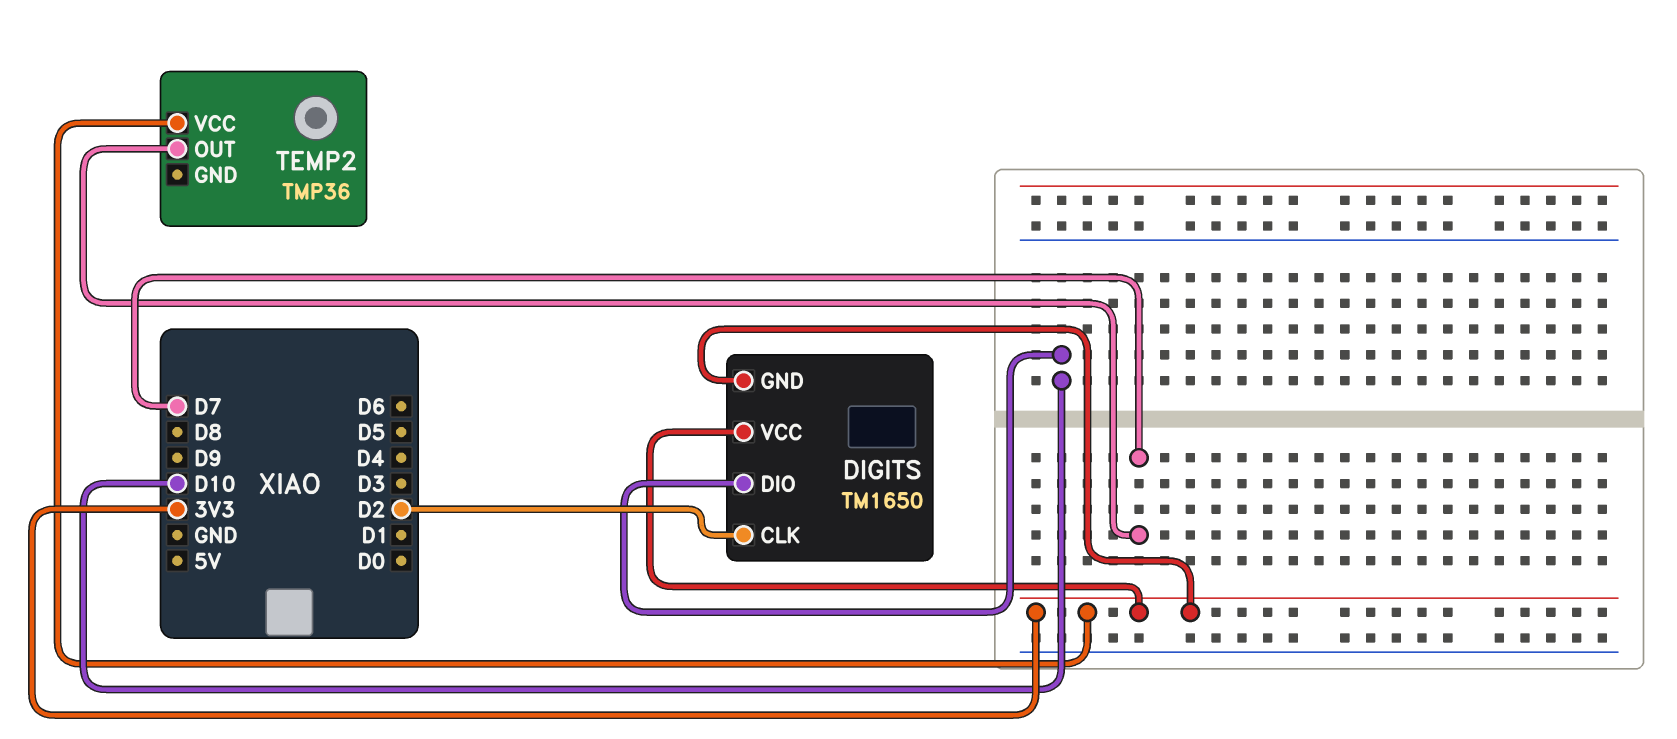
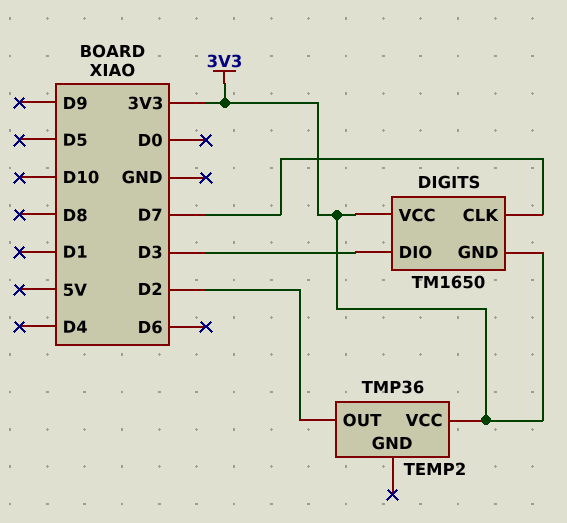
DIGITS pin CLK: D2 -> D7
DIGITS pin DIO: D10 -> D3
TEMP2 pin OUT: D7 -> D2

